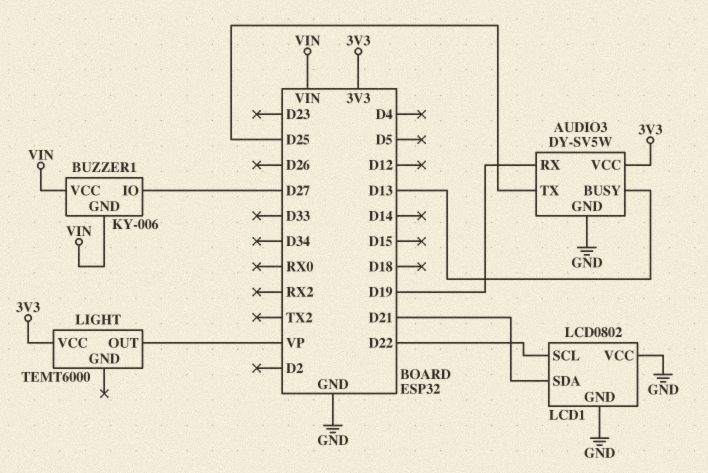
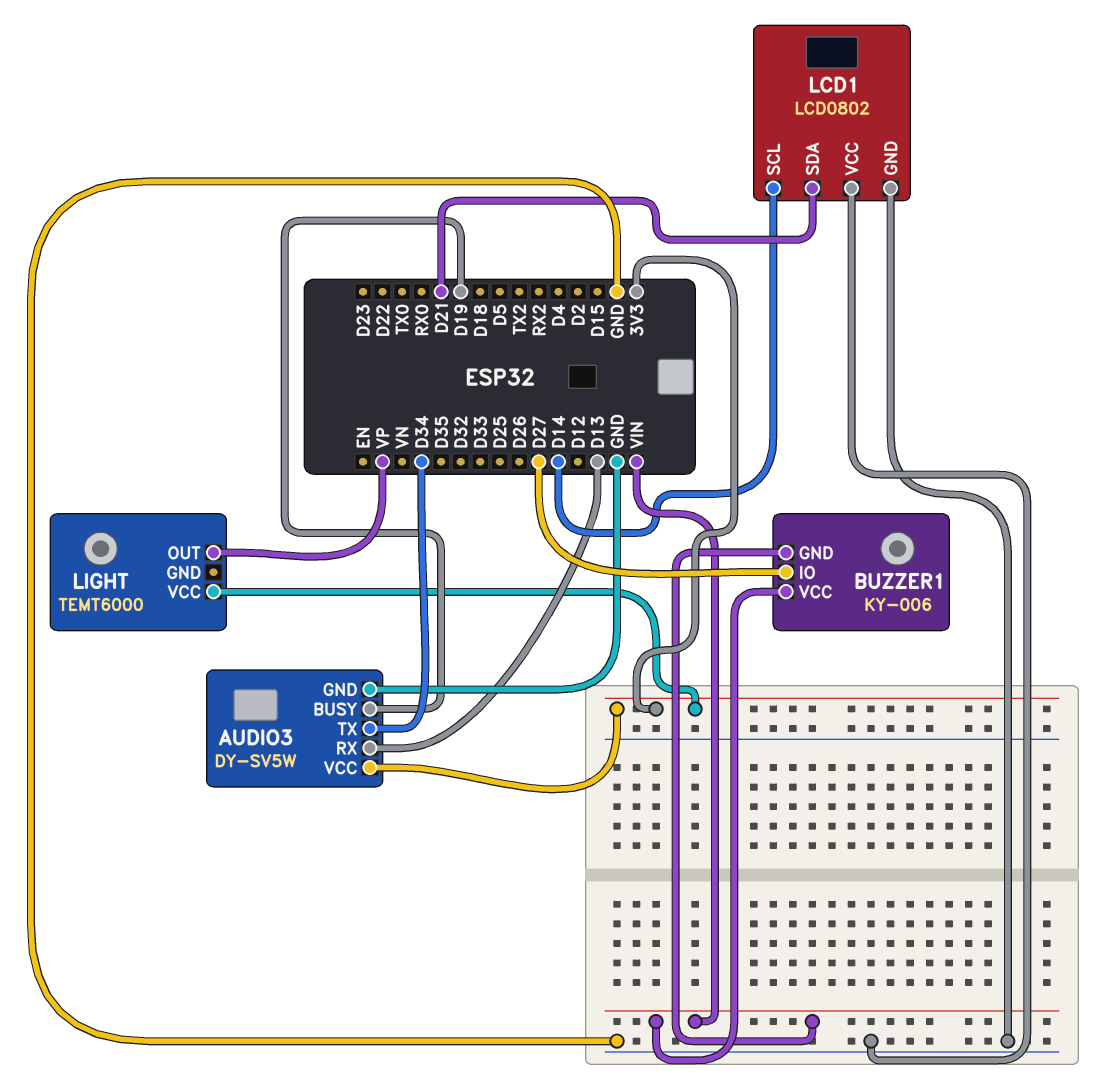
AUDIO3 pin BUSY: D13 -> D19
AUDIO3 pin RX: D19 -> D13
AUDIO3 pin TX: D25 -> D34
LCD1 pin SCL: D22 -> D14

